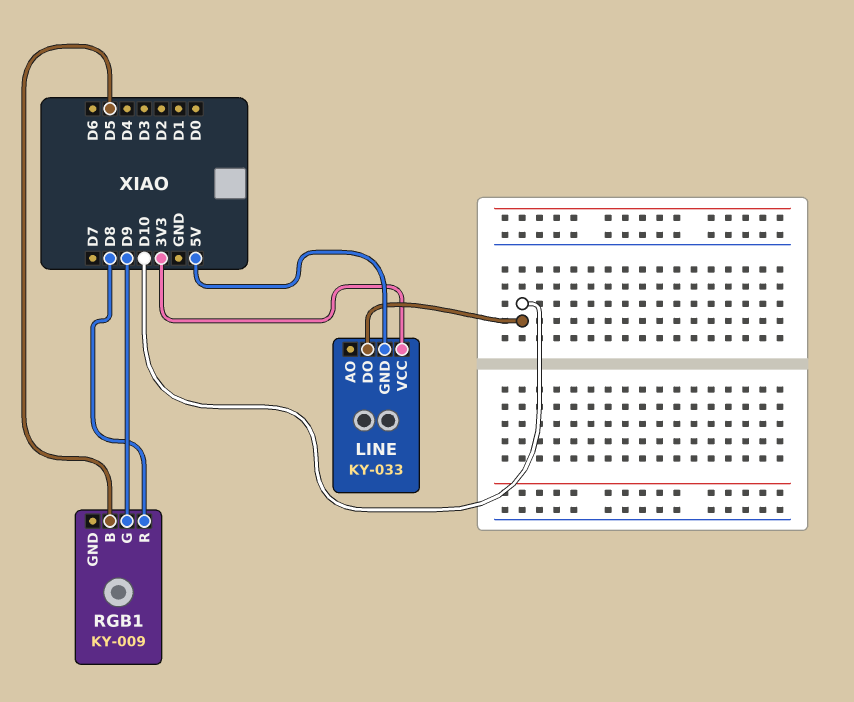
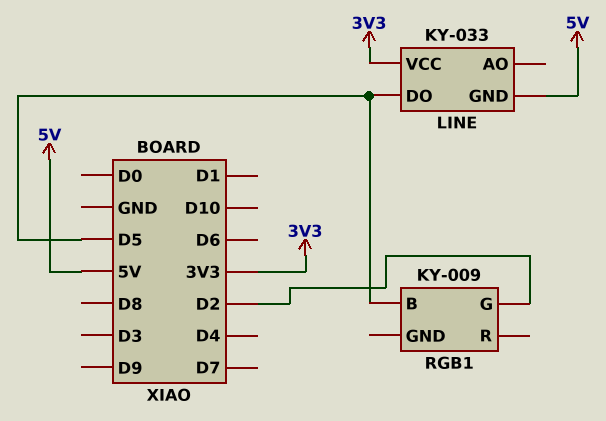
LINE pin DO: D10 -> D5
RGB1 pin G: D9 -> D2
RGB1 pin R: D8 -> none

